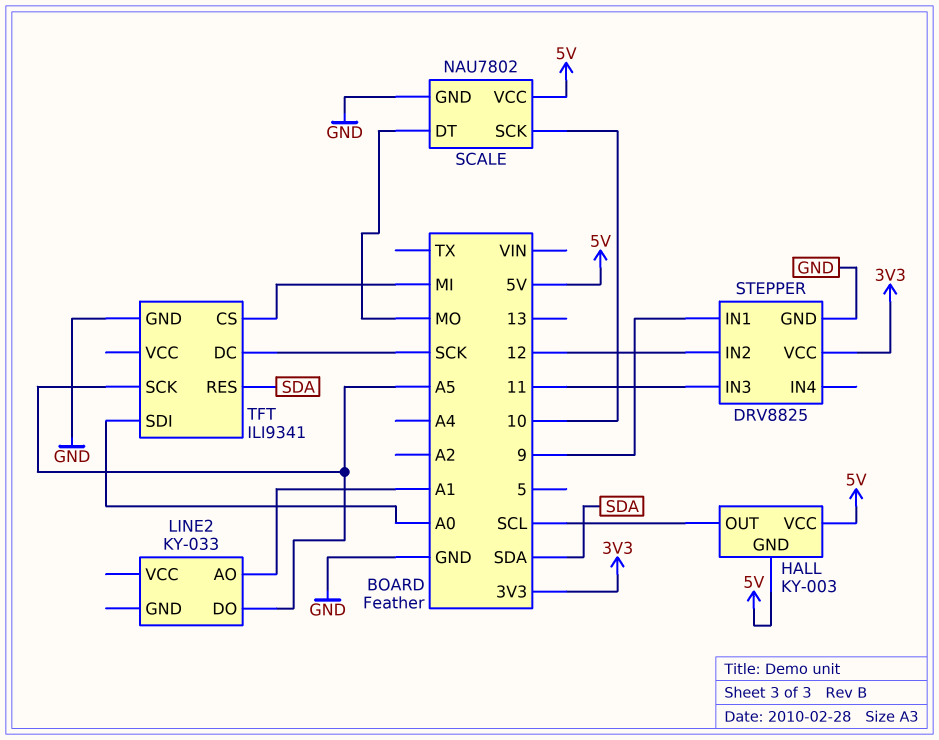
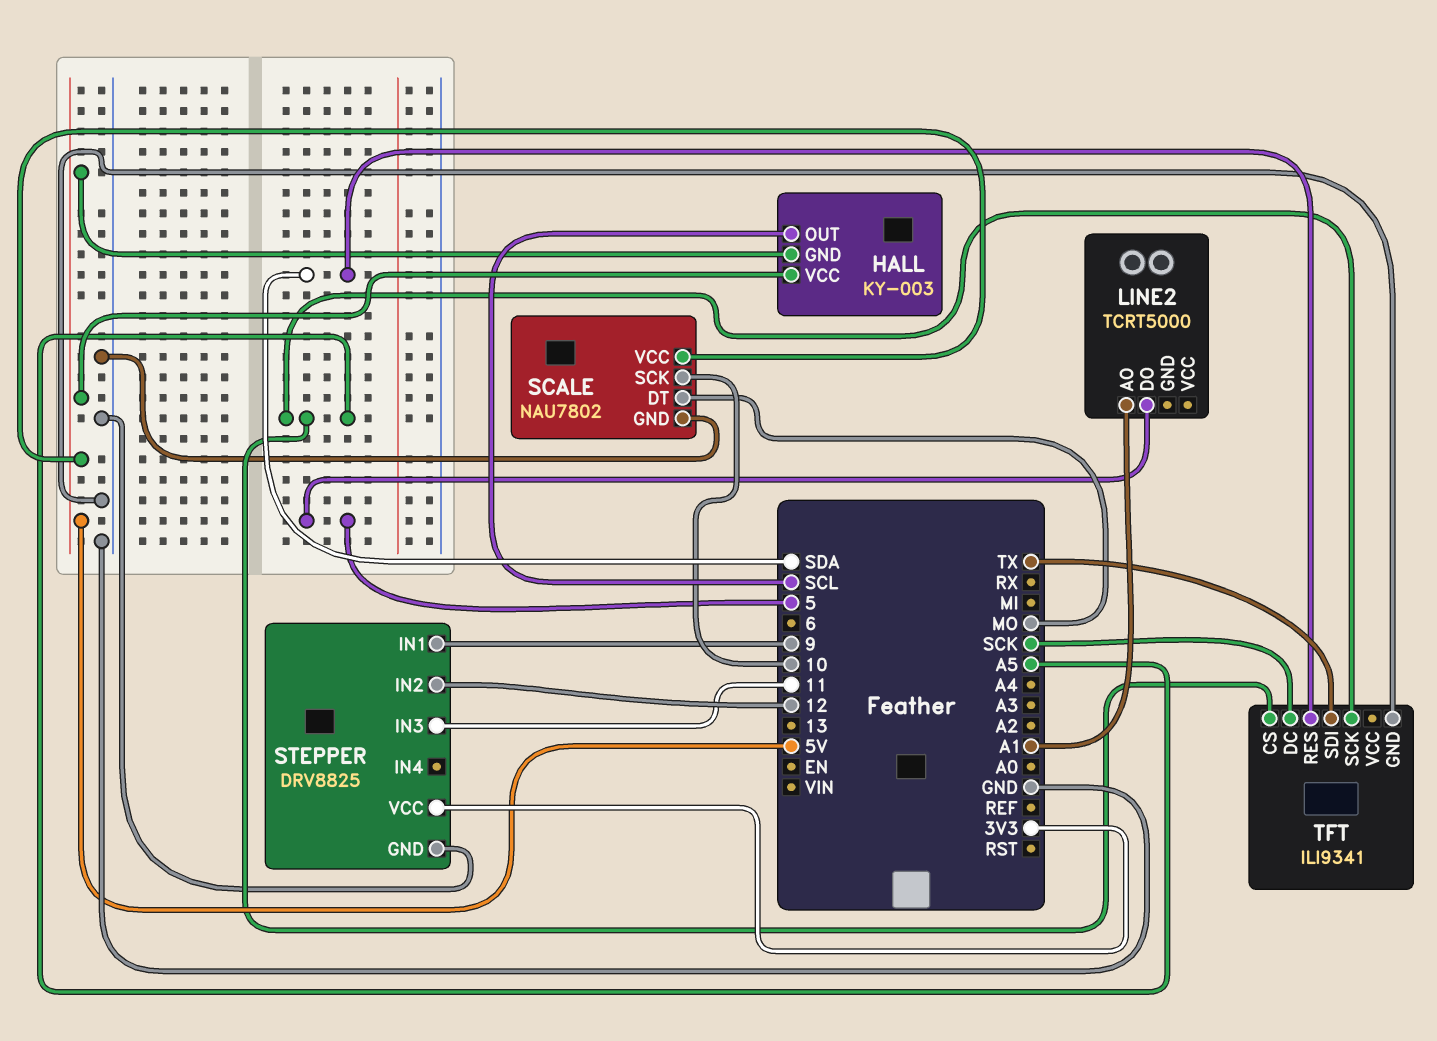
LINE2: KY-033 -> TCRT5000
LINE2 pin DO: A5 -> 5
TFT pin CS: MI -> A5
TFT pin SDI: A0 -> TX

